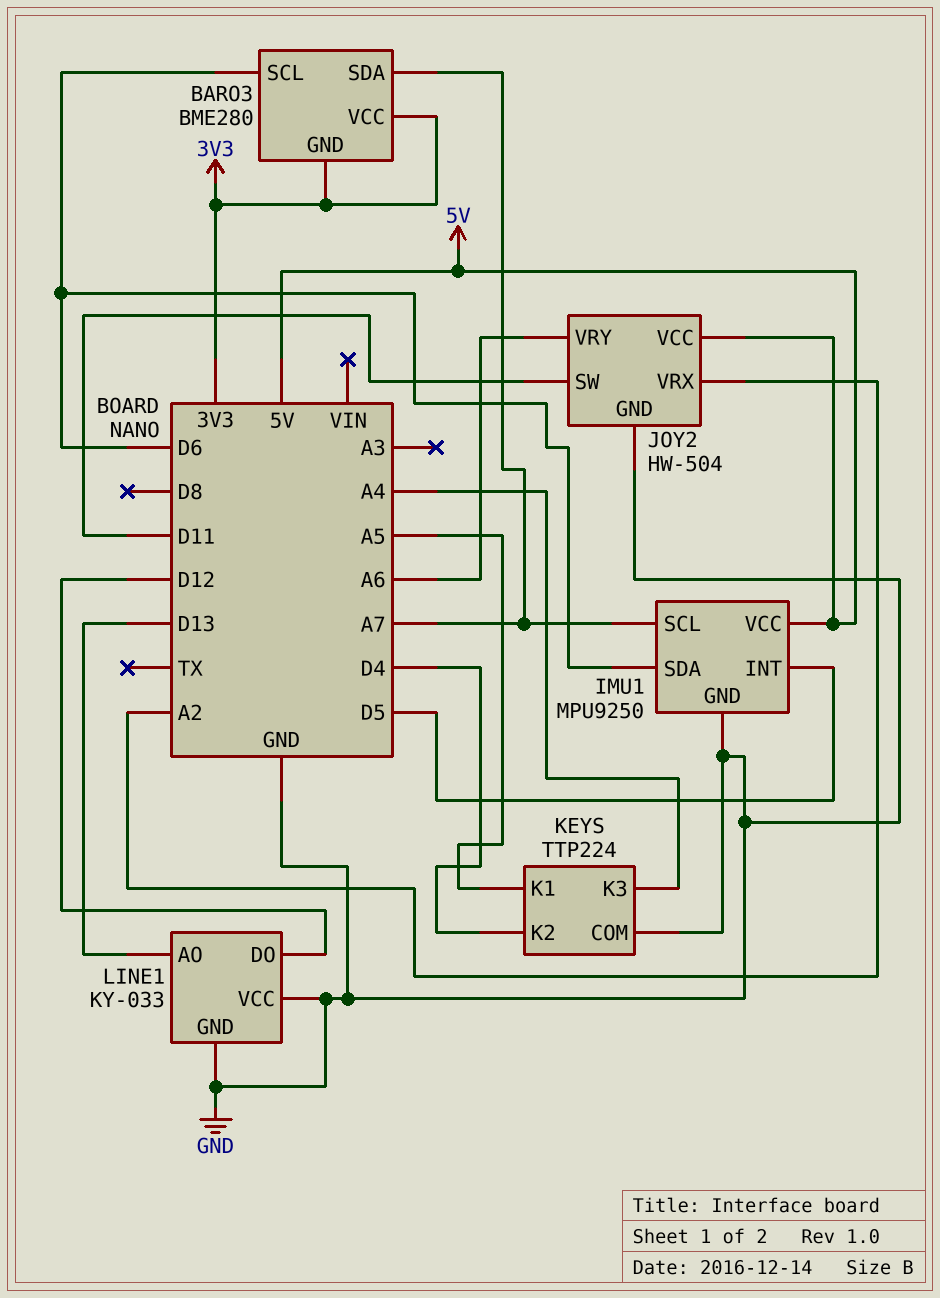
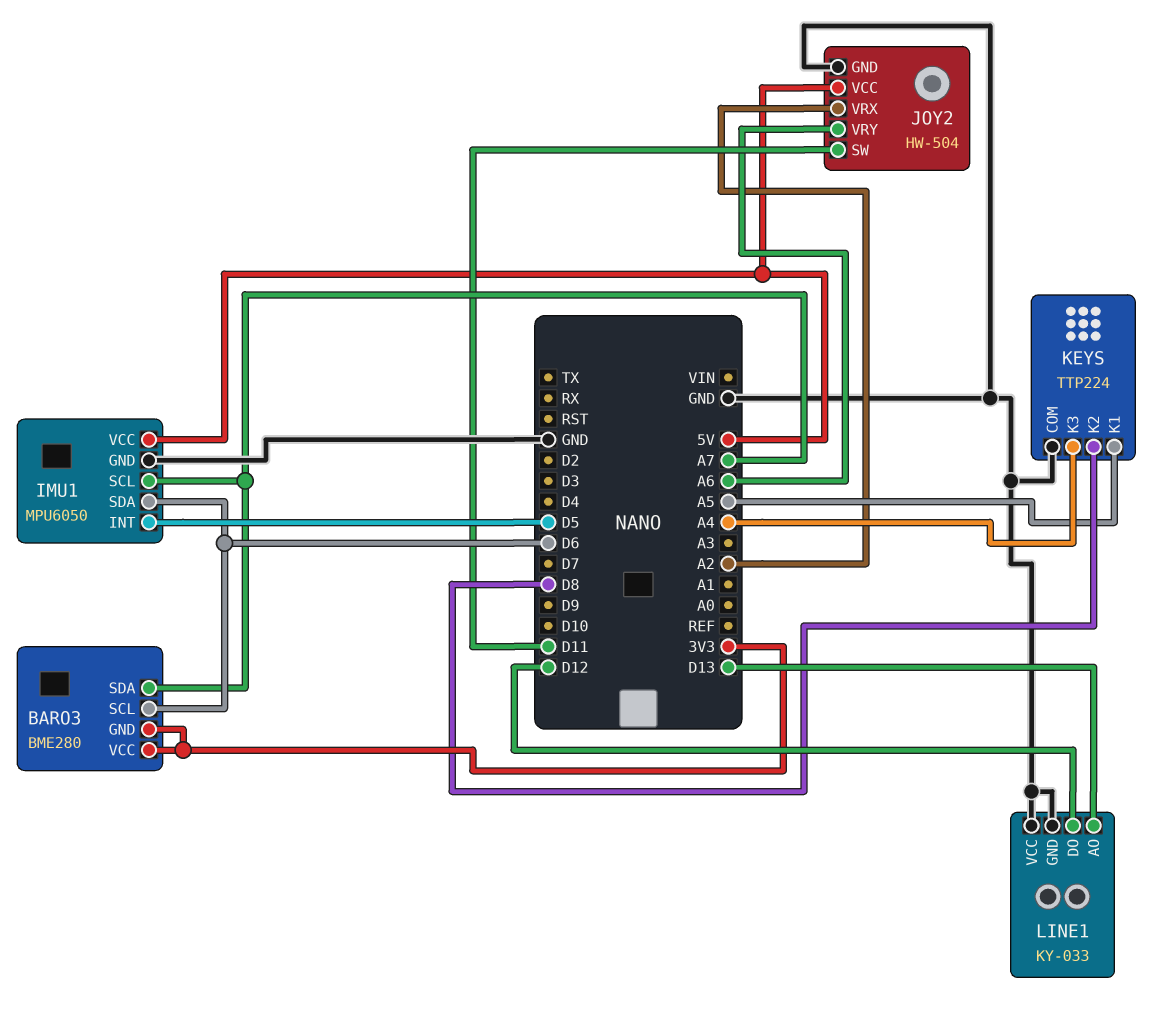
IMU1: MPU9250 -> MPU6050
KEYS pin K2: D4 -> D8

